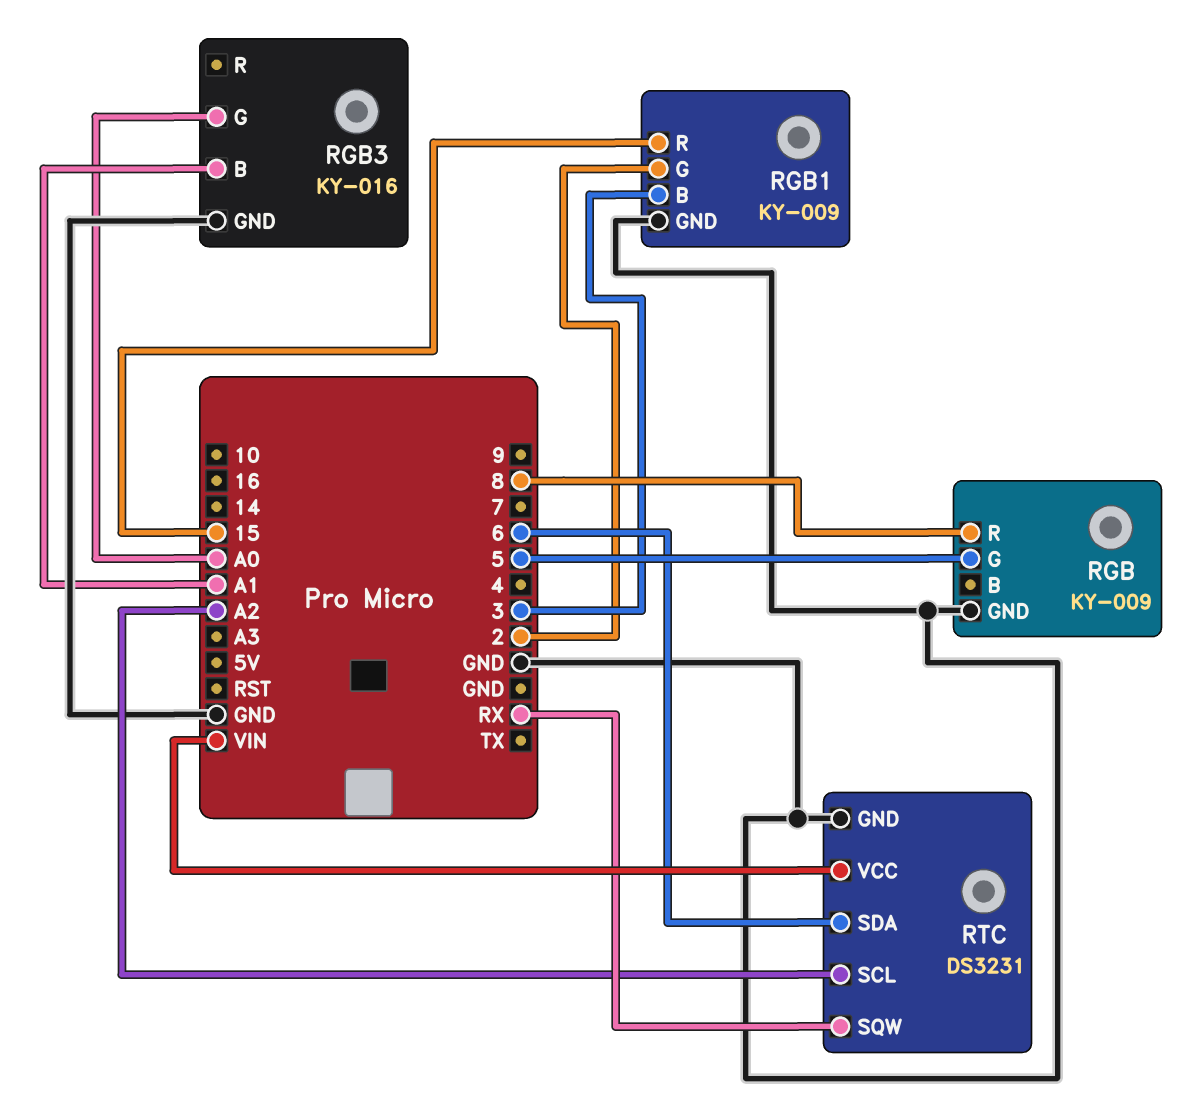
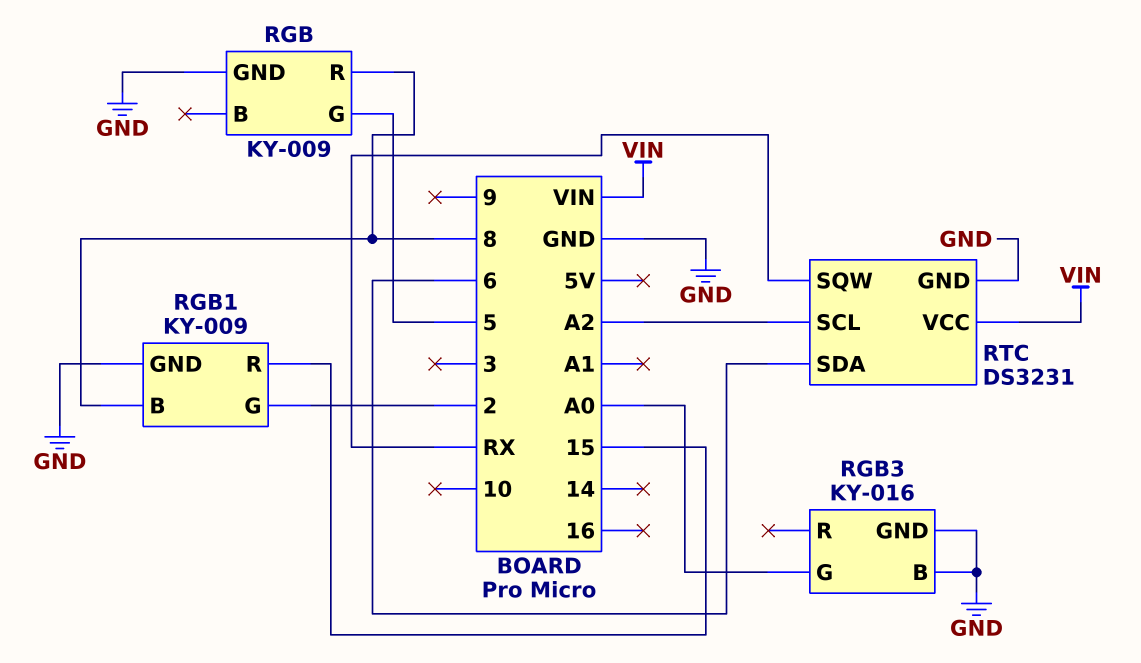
RGB1 pin B: 3 -> 8
RGB3 pin B: A1 -> GND

